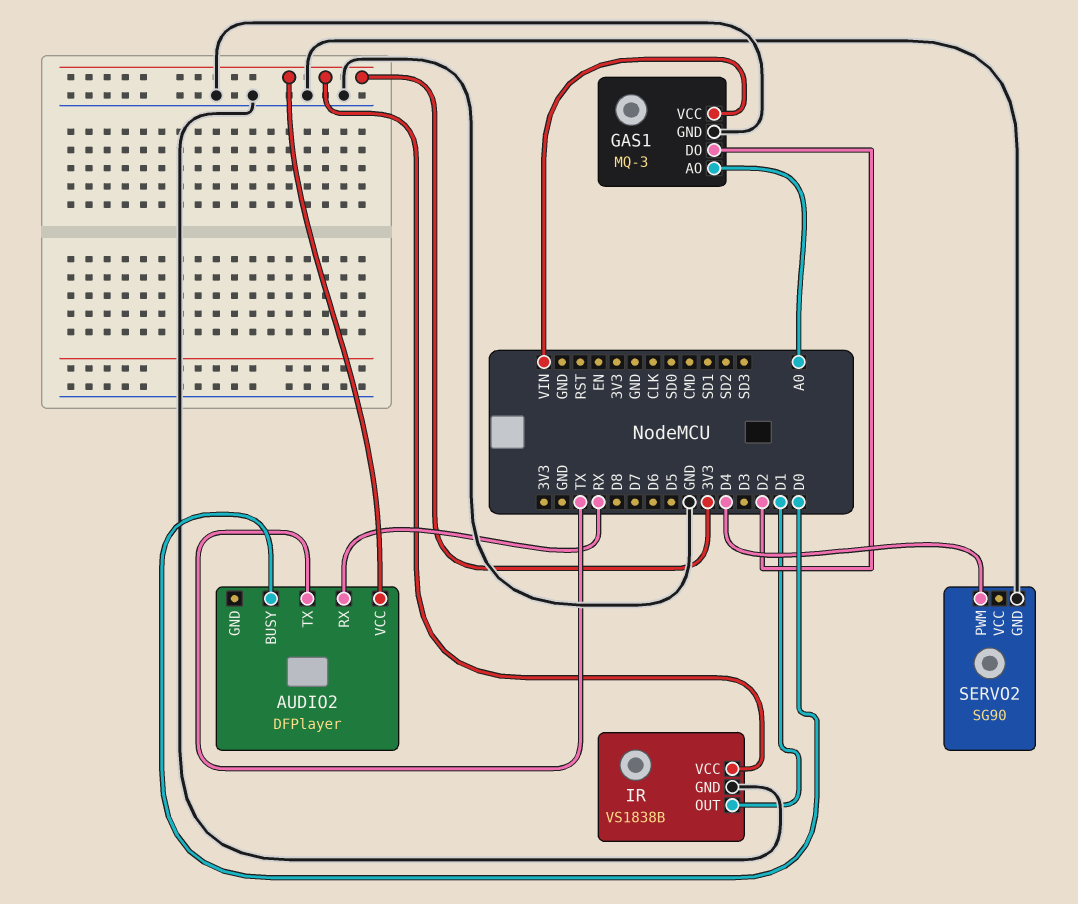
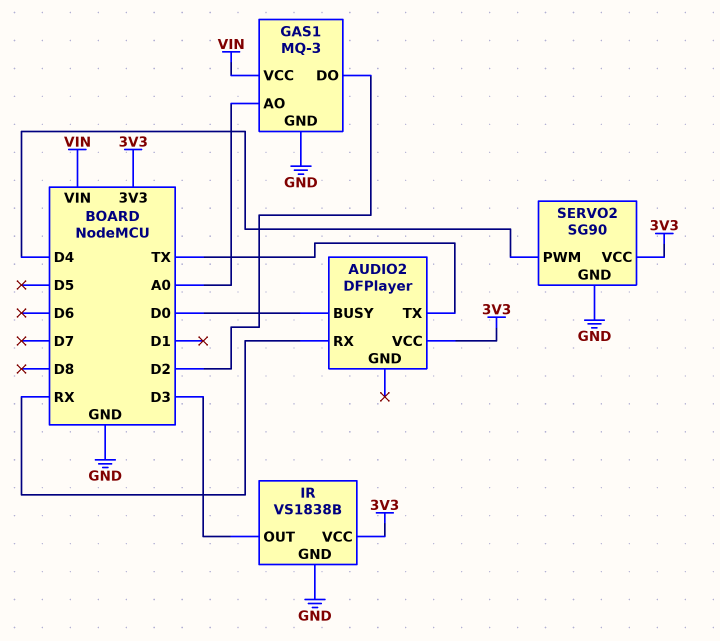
IR pin OUT: D1 -> D3
SERVO2 pin VCC: none -> 3V3

